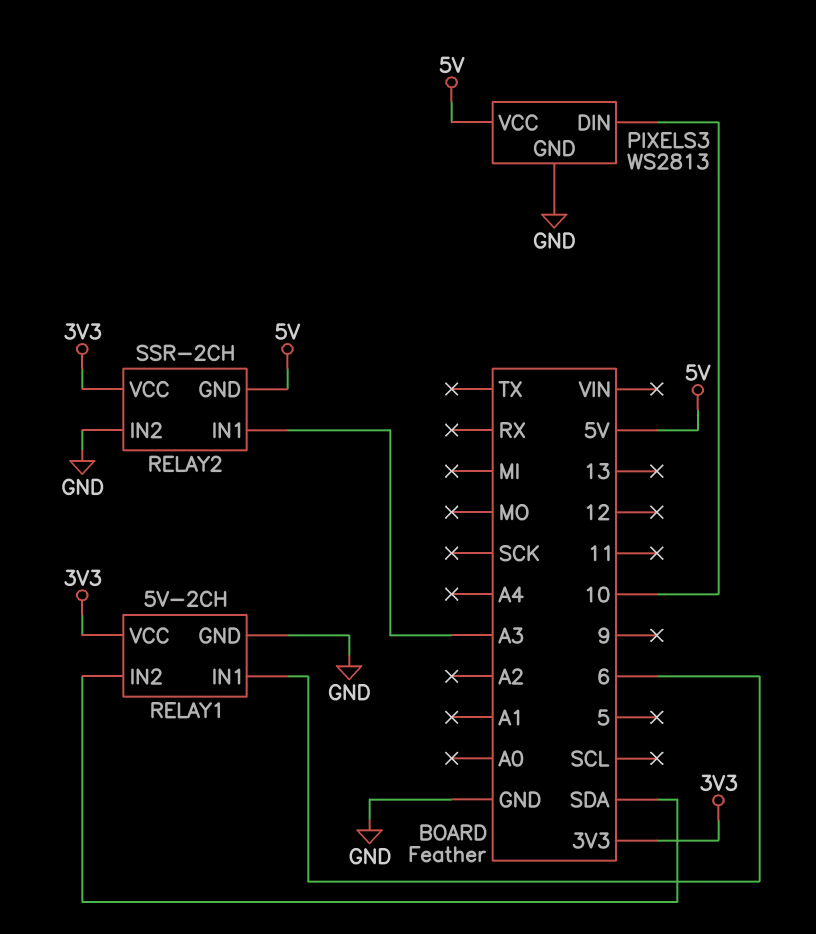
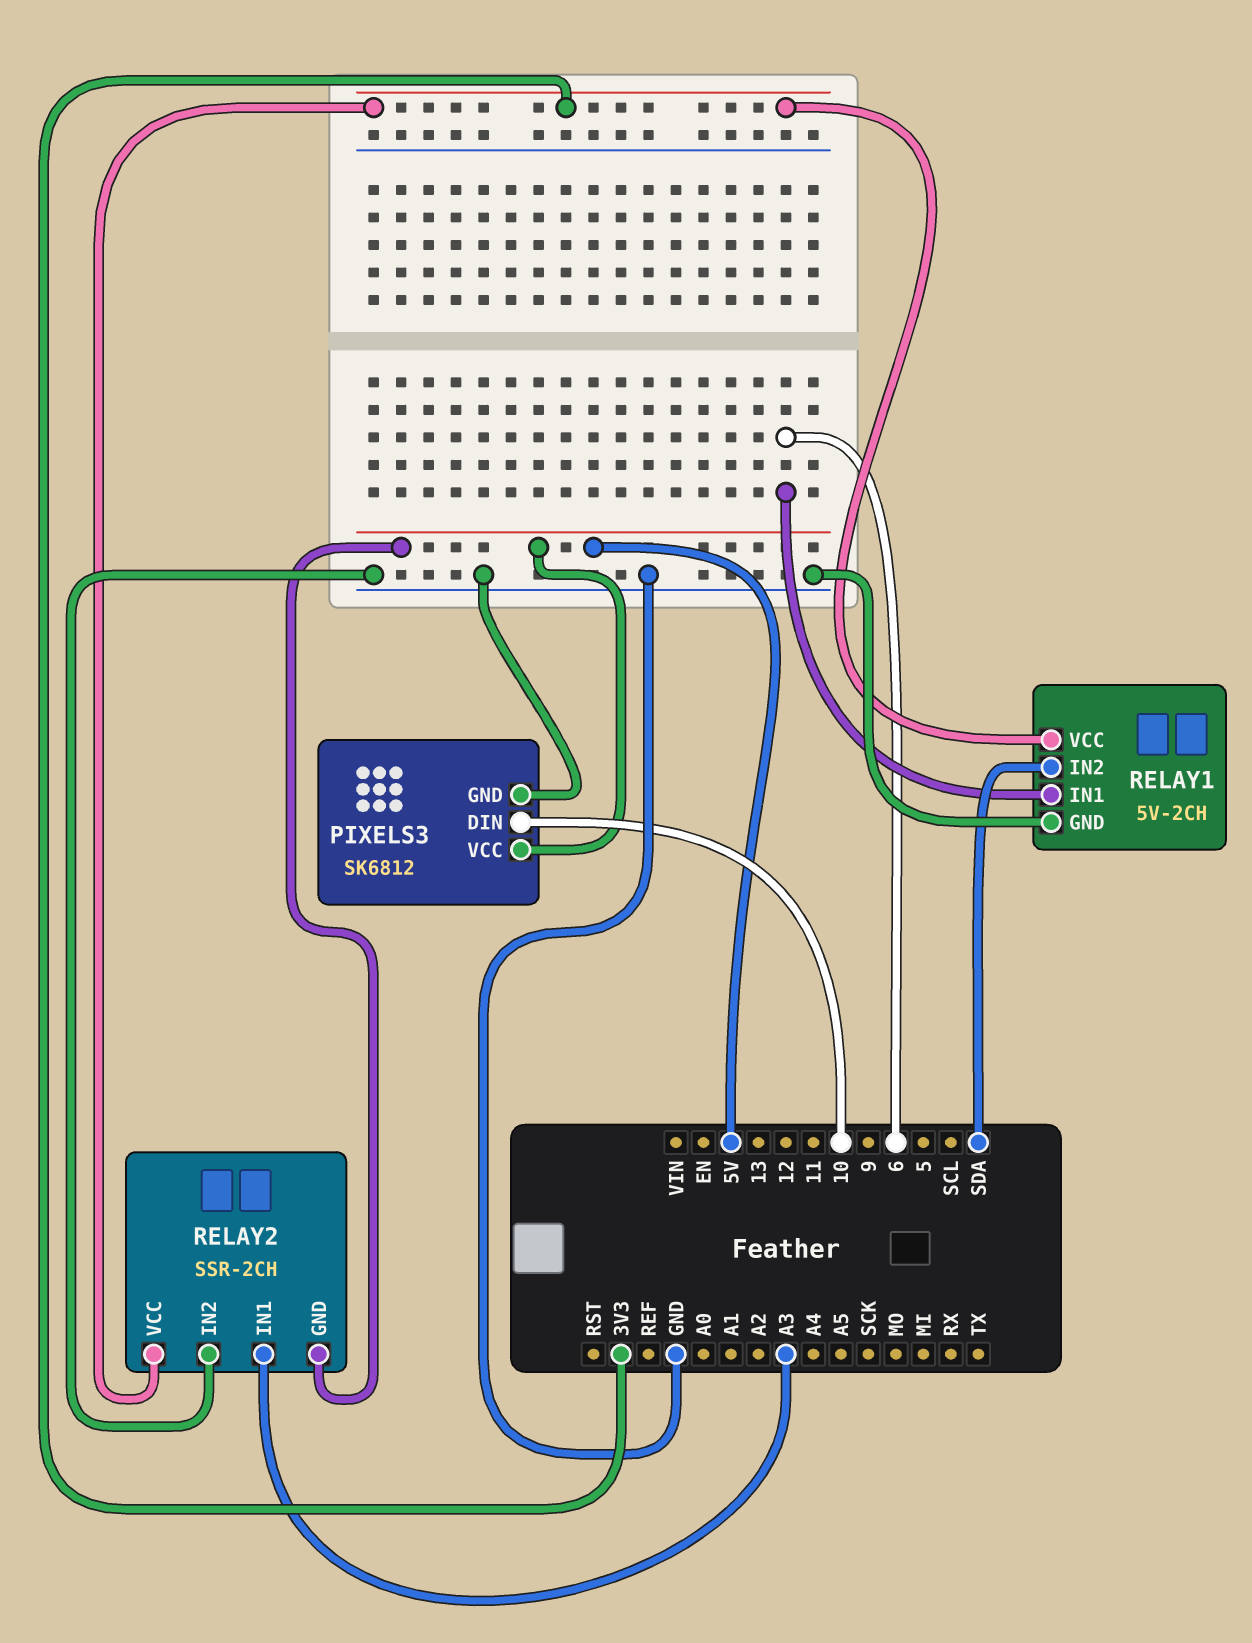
PIXELS3: WS2813 -> SK6812

